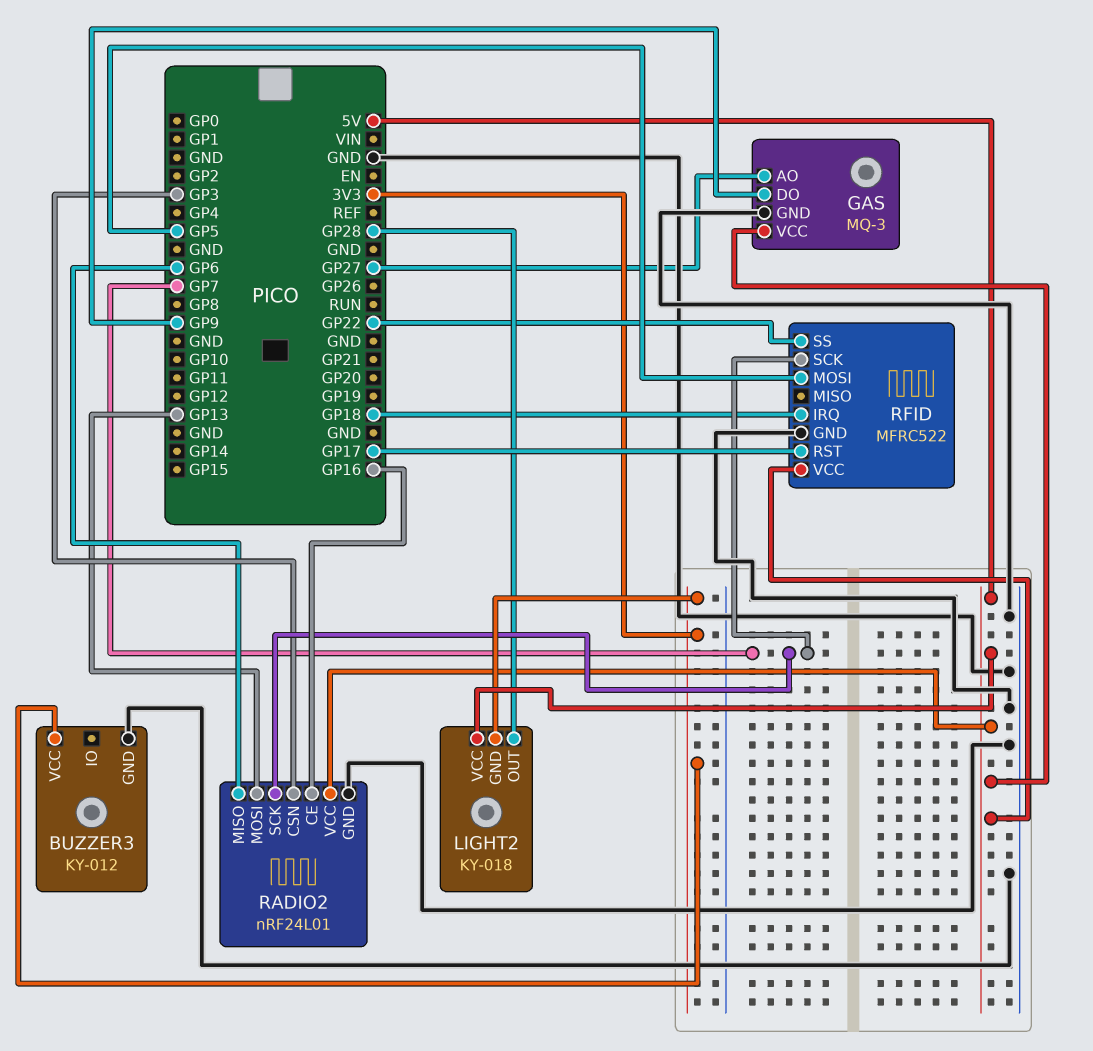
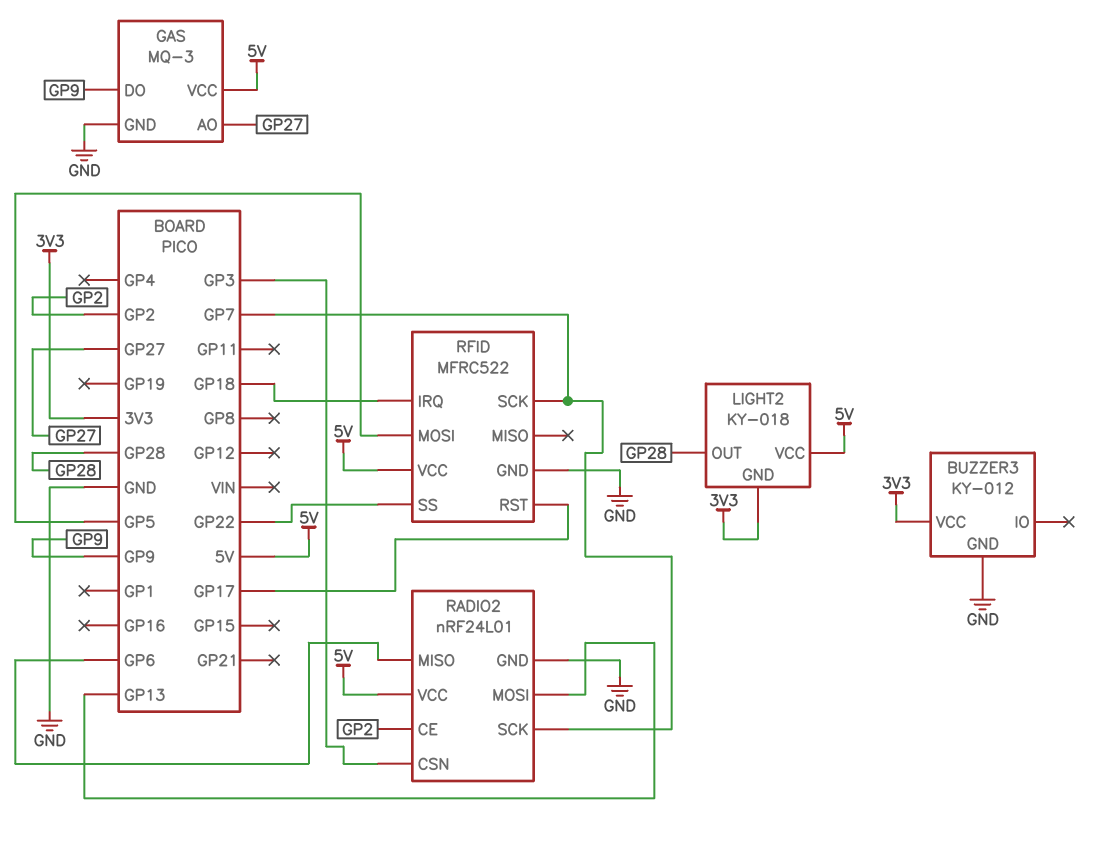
RADIO2 pin CE: GP16 -> GP2

